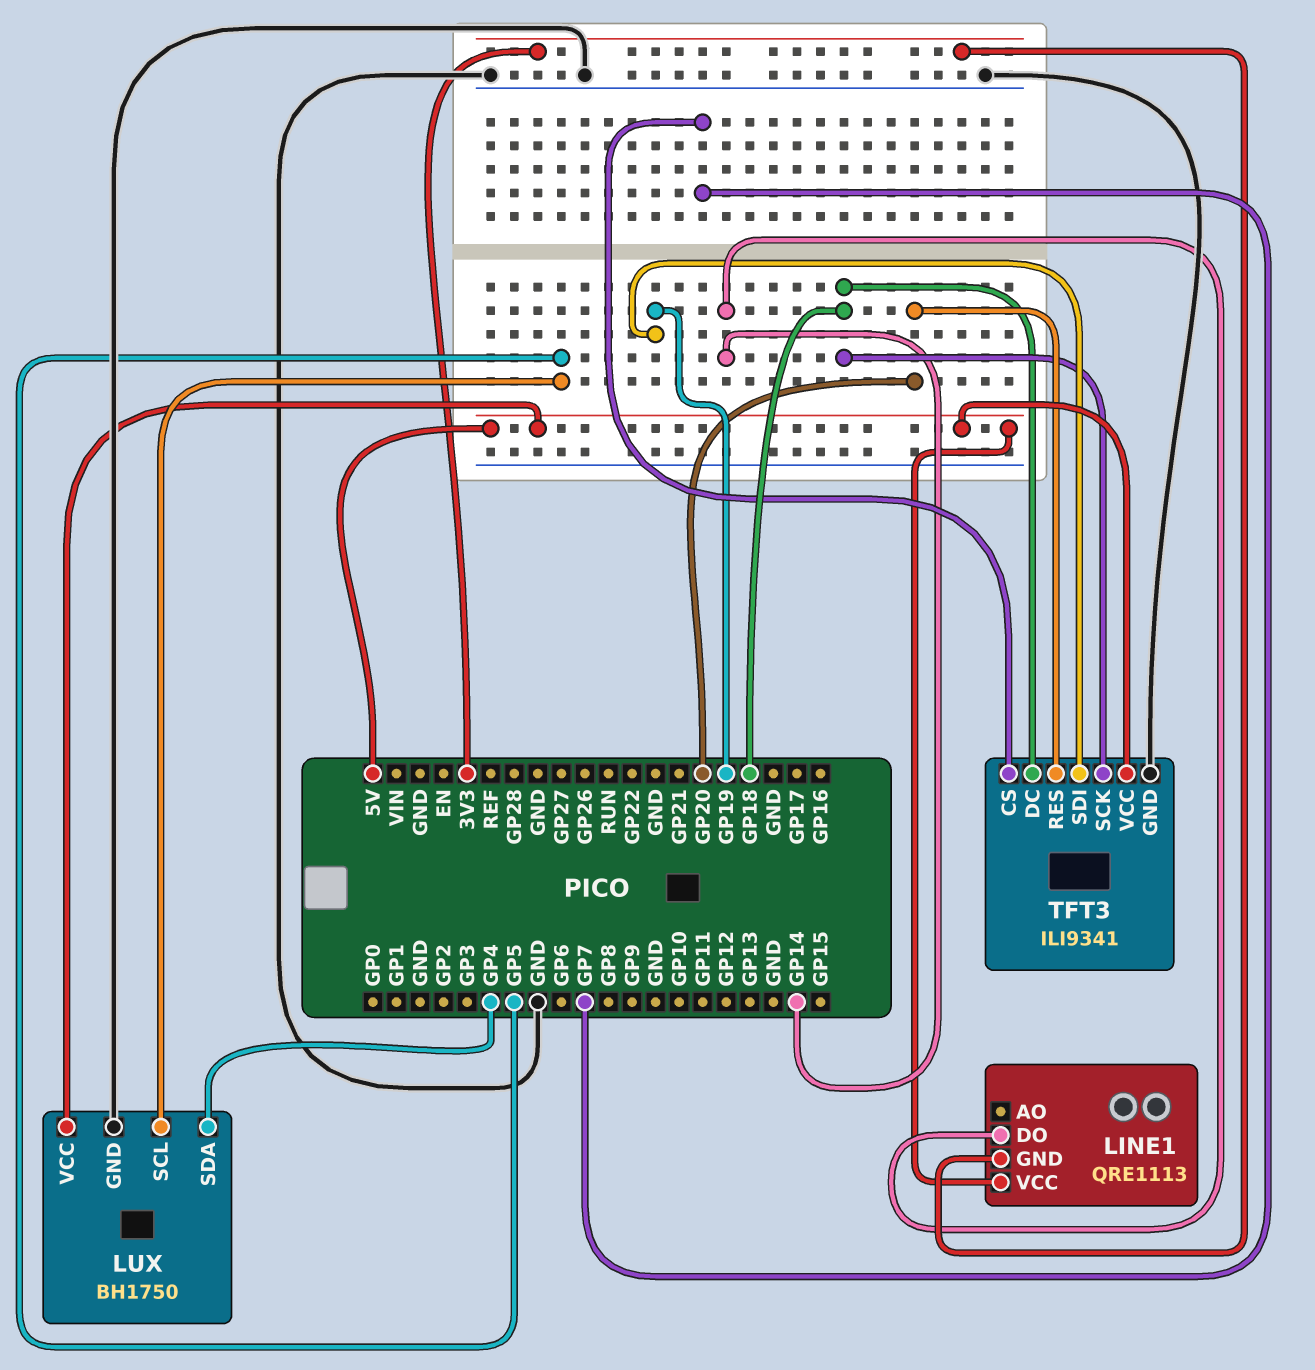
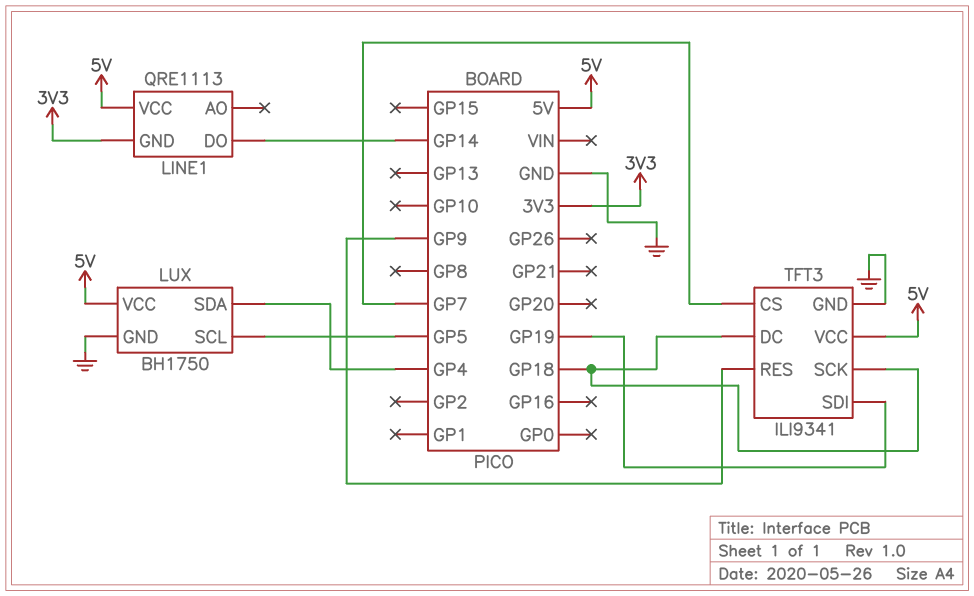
TFT3 pin RES: GP20 -> GP9

